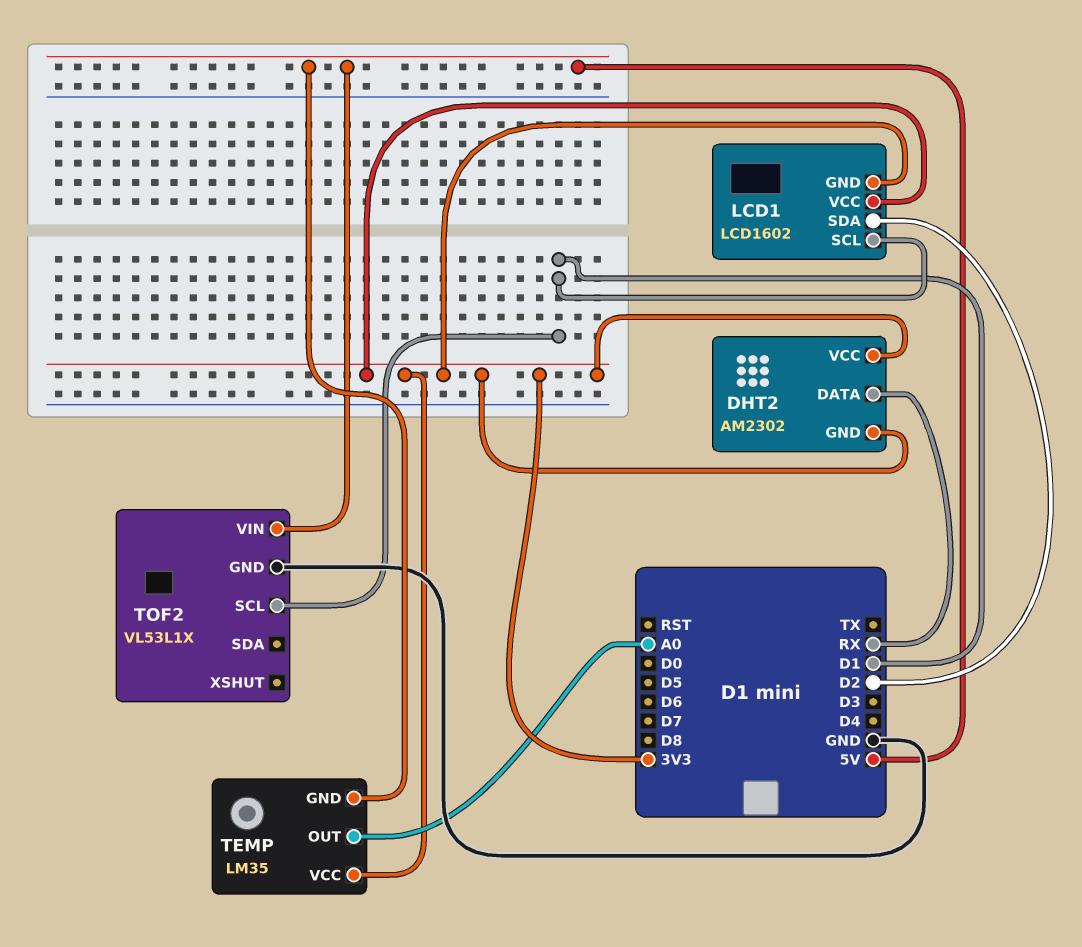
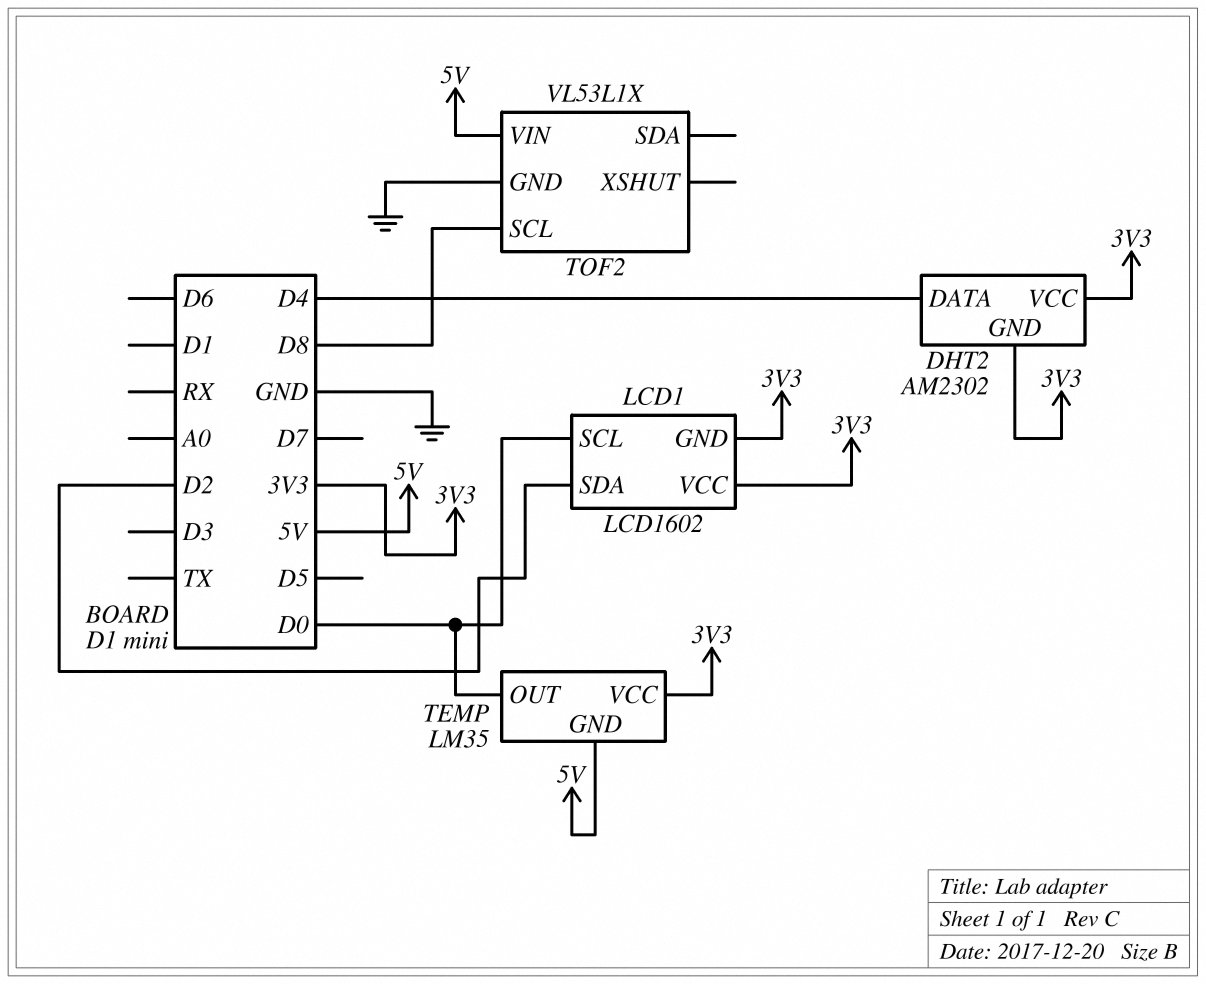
DHT2 pin DATA: RX -> D4
LCD1 pin SCL: D1 -> D0
TEMP pin OUT: A0 -> D0
TOF2 pin SCL: D1 -> D8

